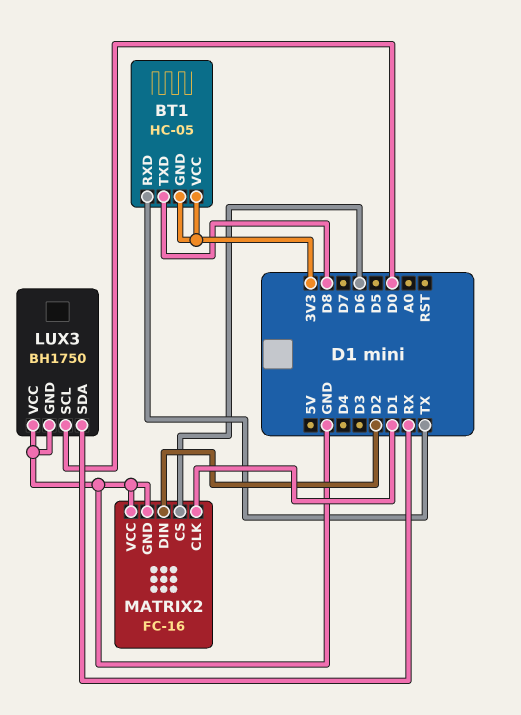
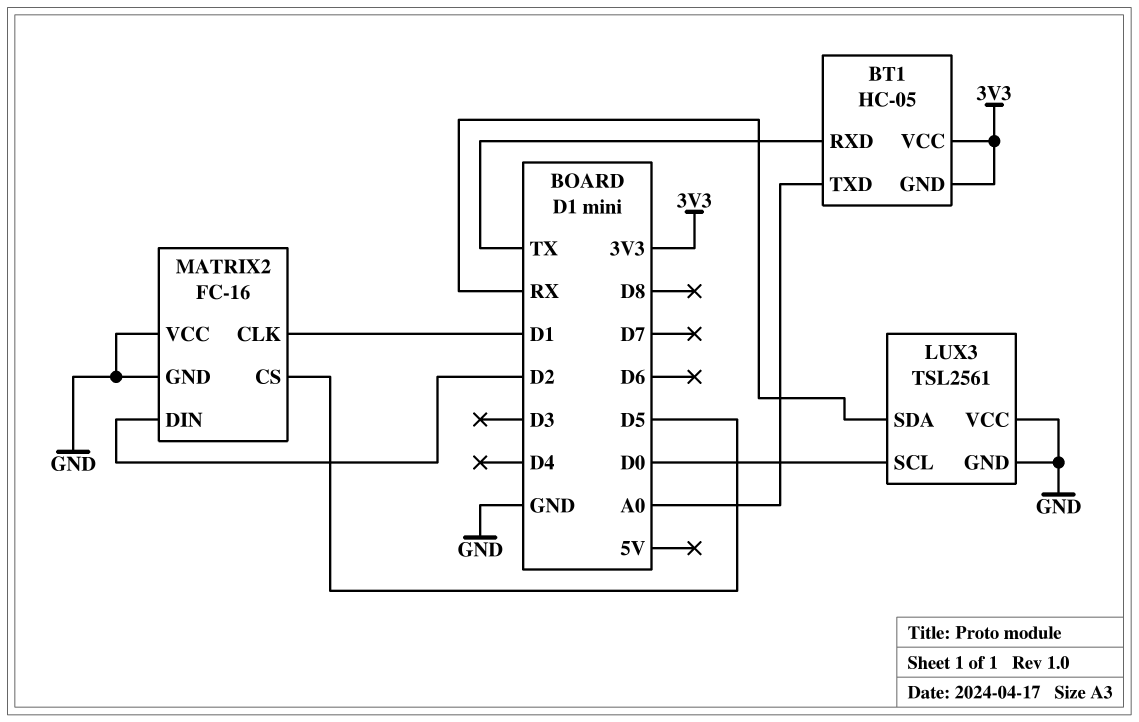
BT1 pin TXD: D8 -> A0
LUX3: BH1750 -> TSL2561
MATRIX2 pin CS: D6 -> D5

